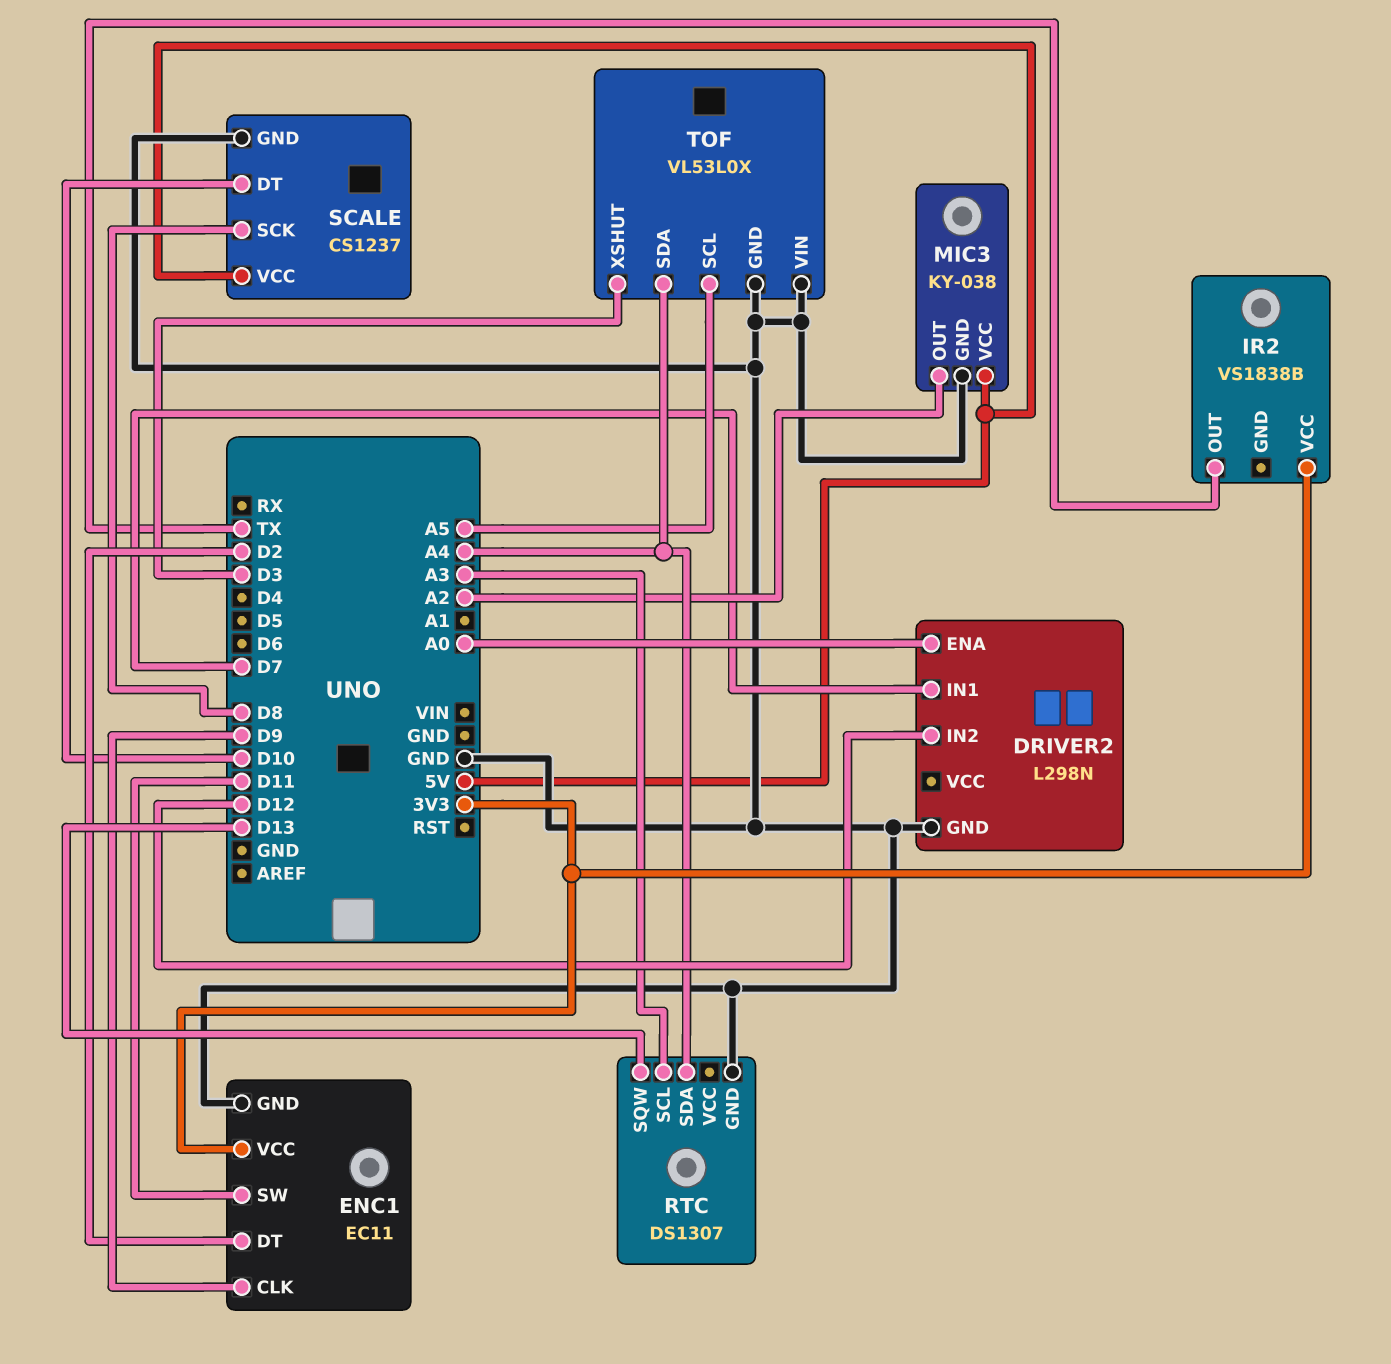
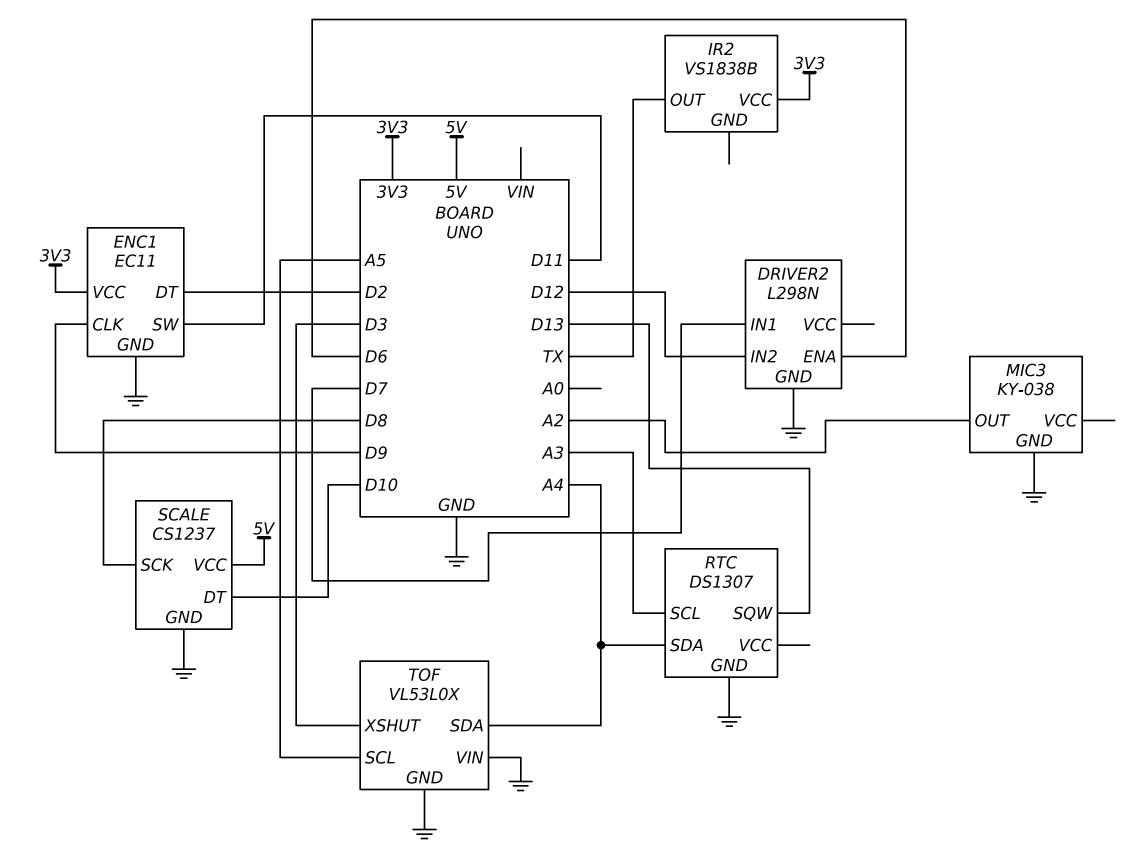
DRIVER2 pin ENA: A0 -> D6
MIC3 pin VCC: 5V -> none

